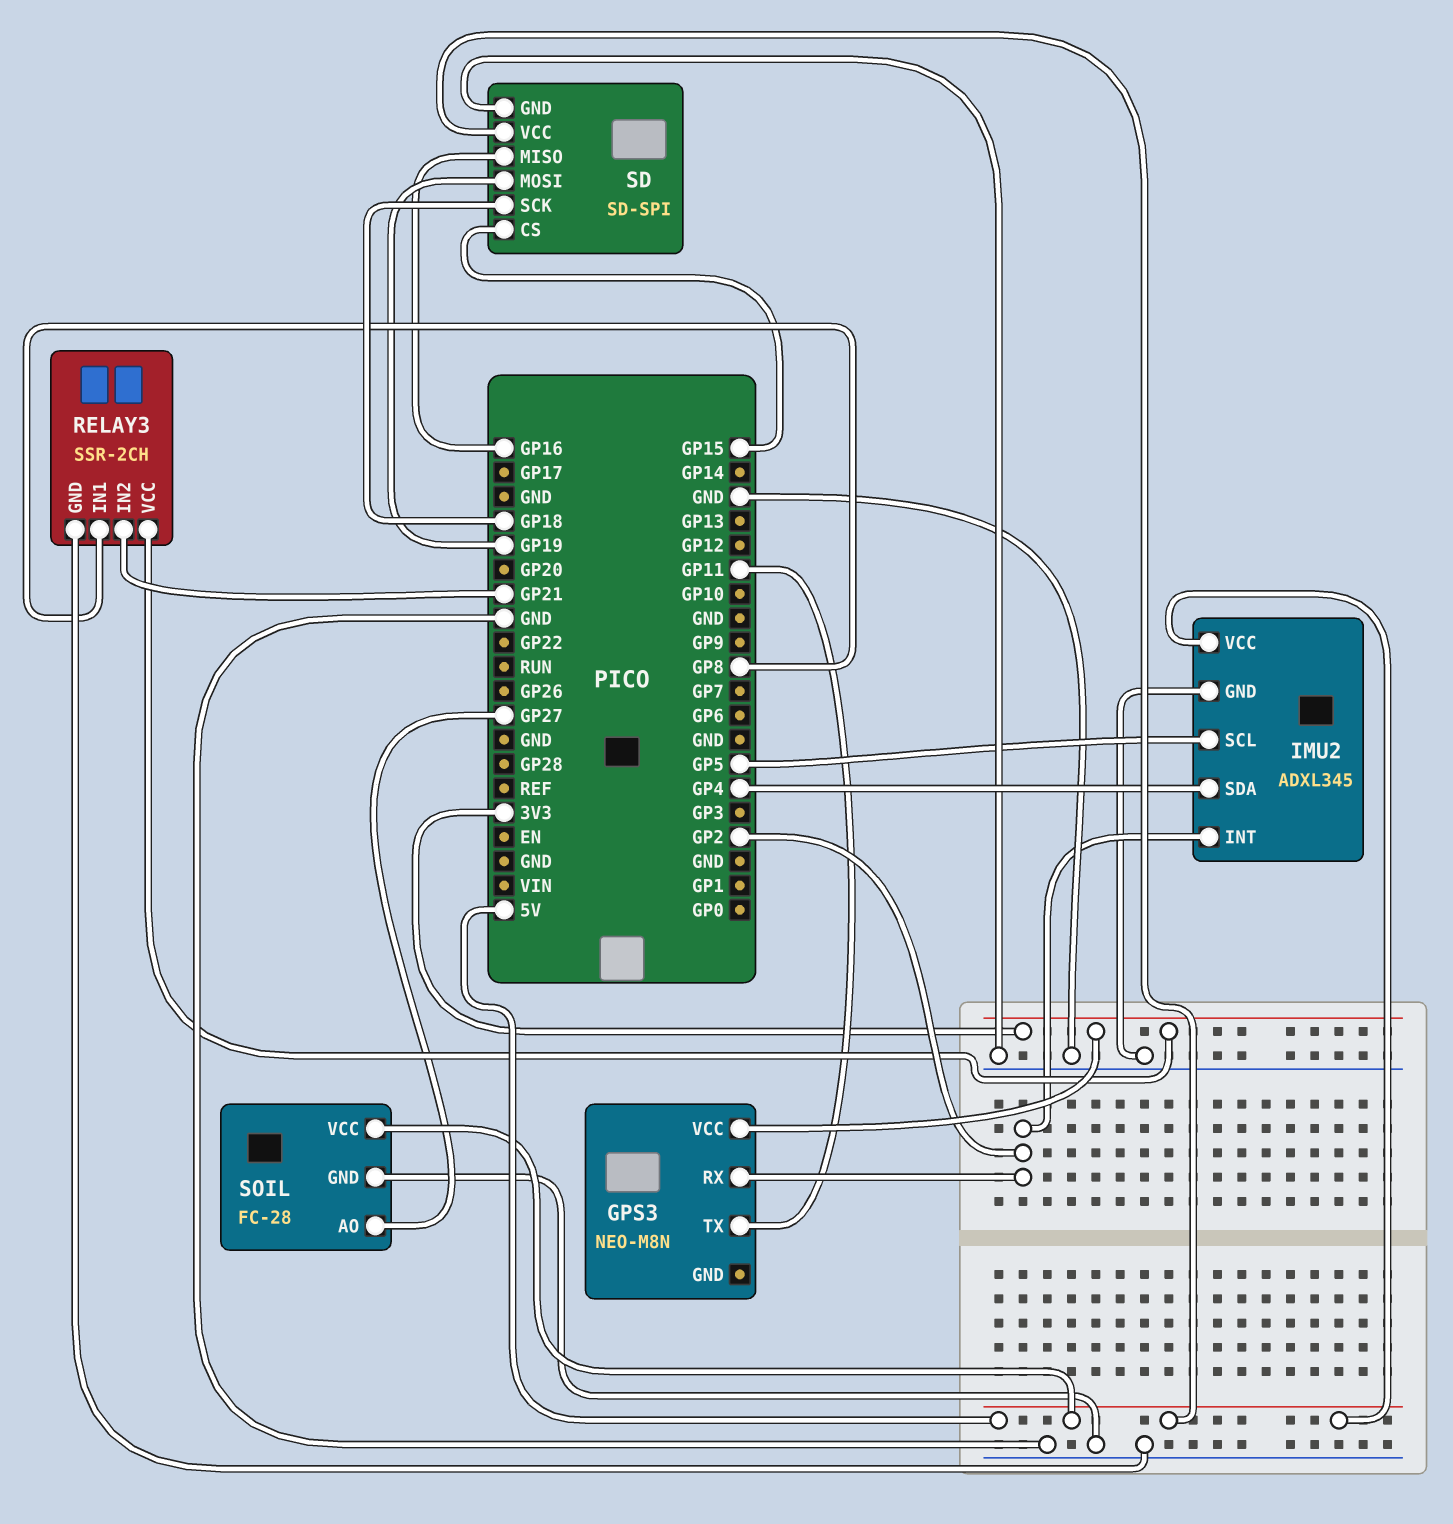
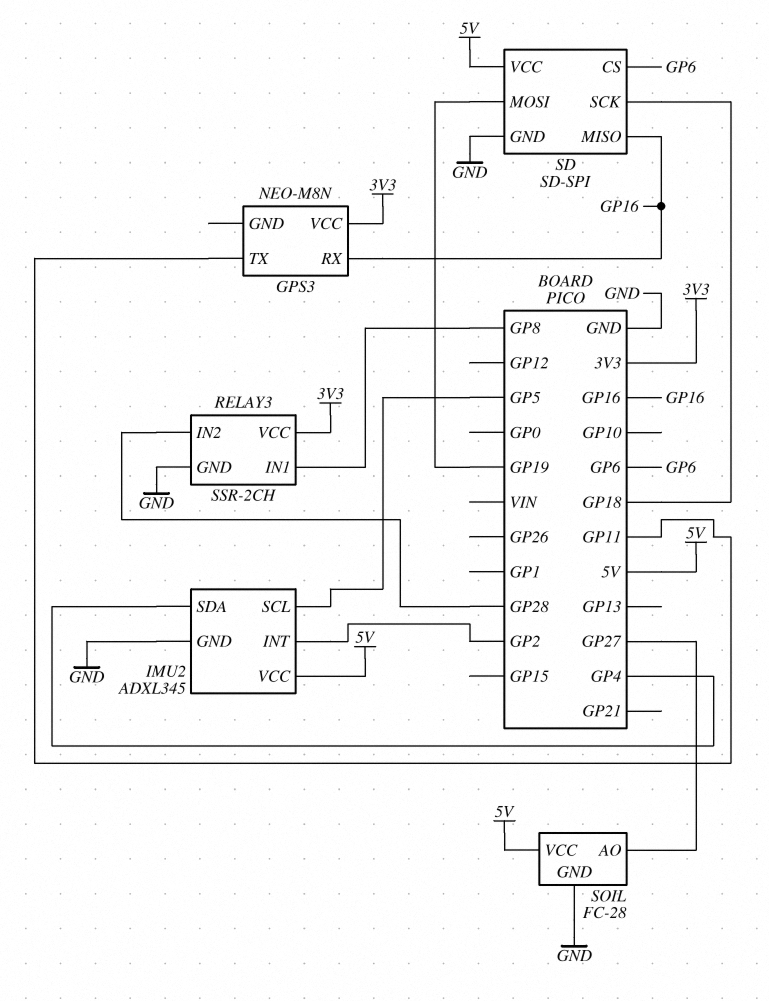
GPS3 pin RX: GP2 -> GP16
RELAY3 pin IN2: GP21 -> GP28
SD pin CS: GP15 -> GP6

